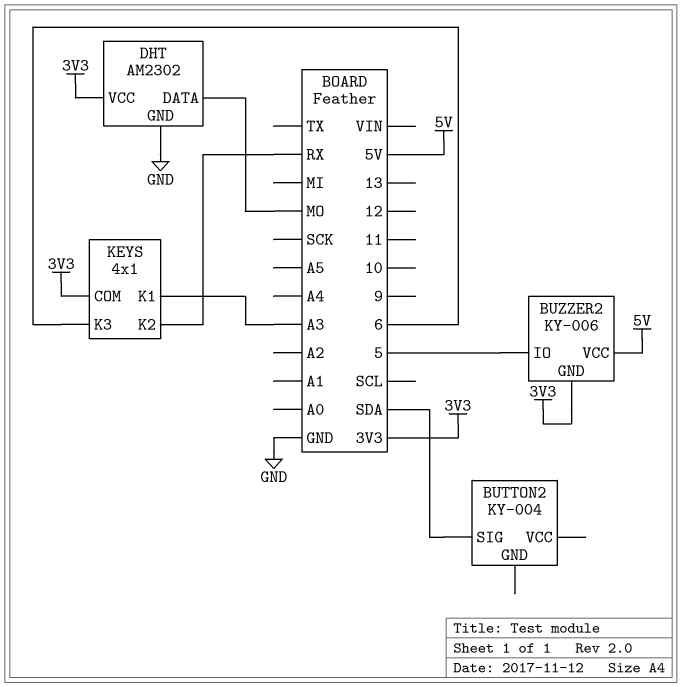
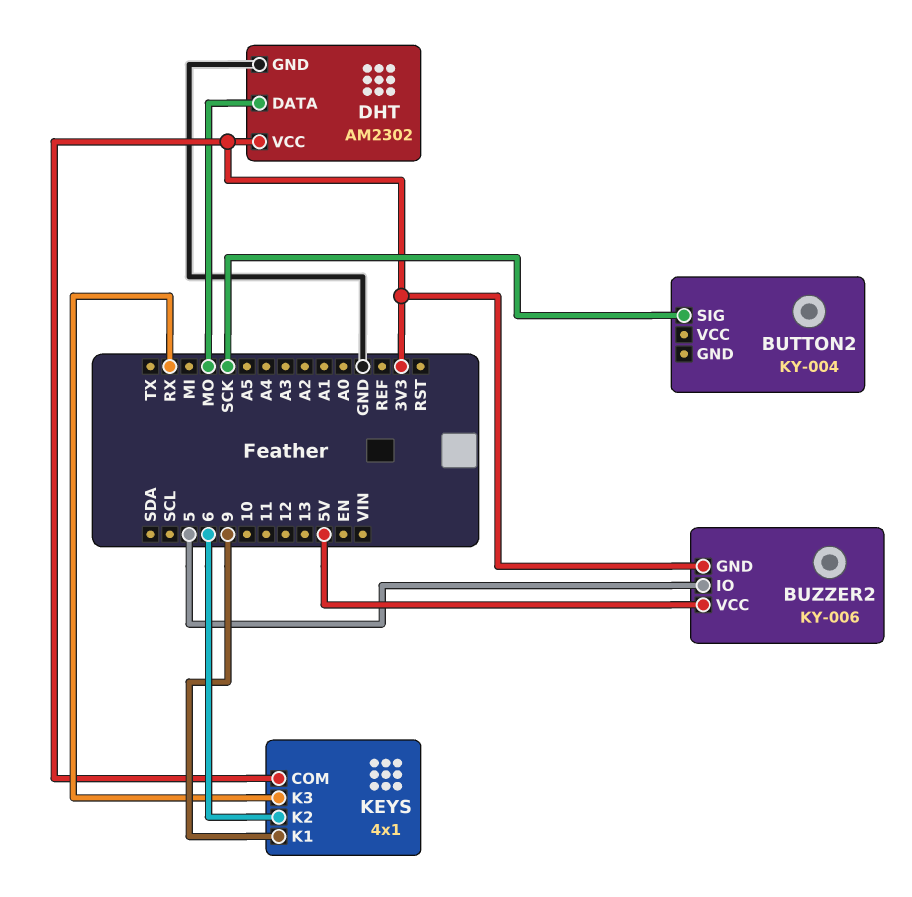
BUTTON2 pin SIG: SDA -> SCK
KEYS pin K1: A3 -> 9
KEYS pin K2: RX -> 6
KEYS pin K3: 6 -> RX

